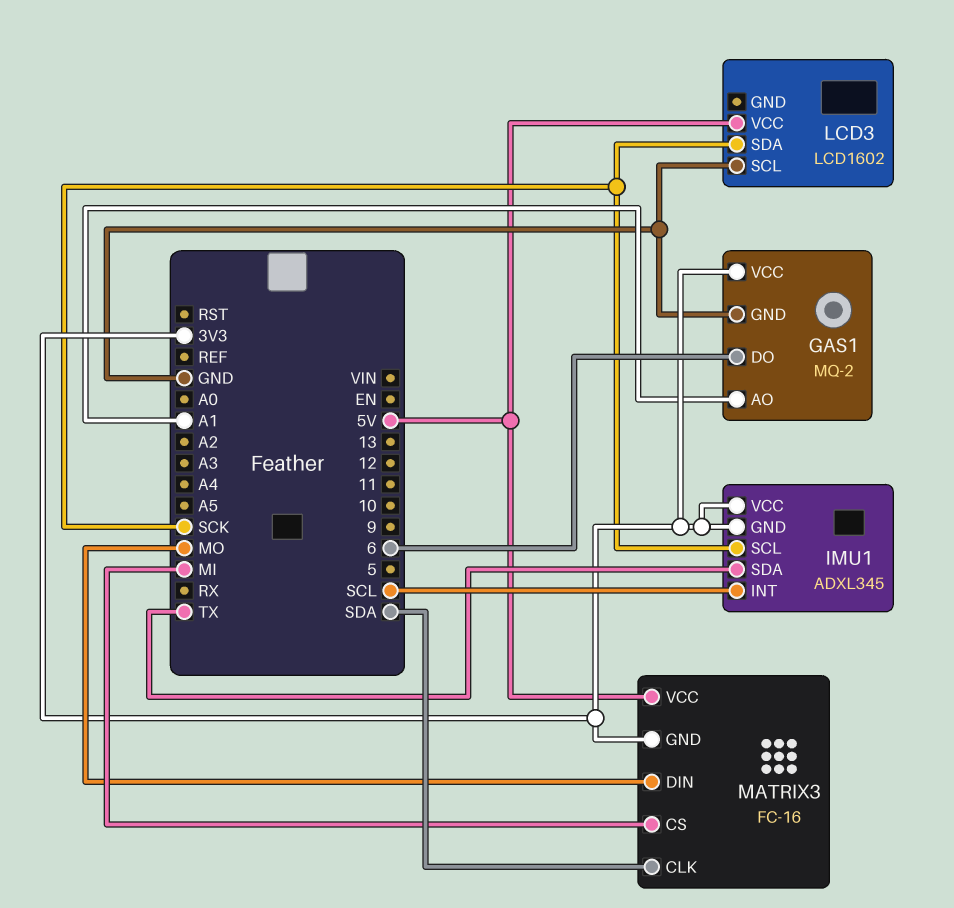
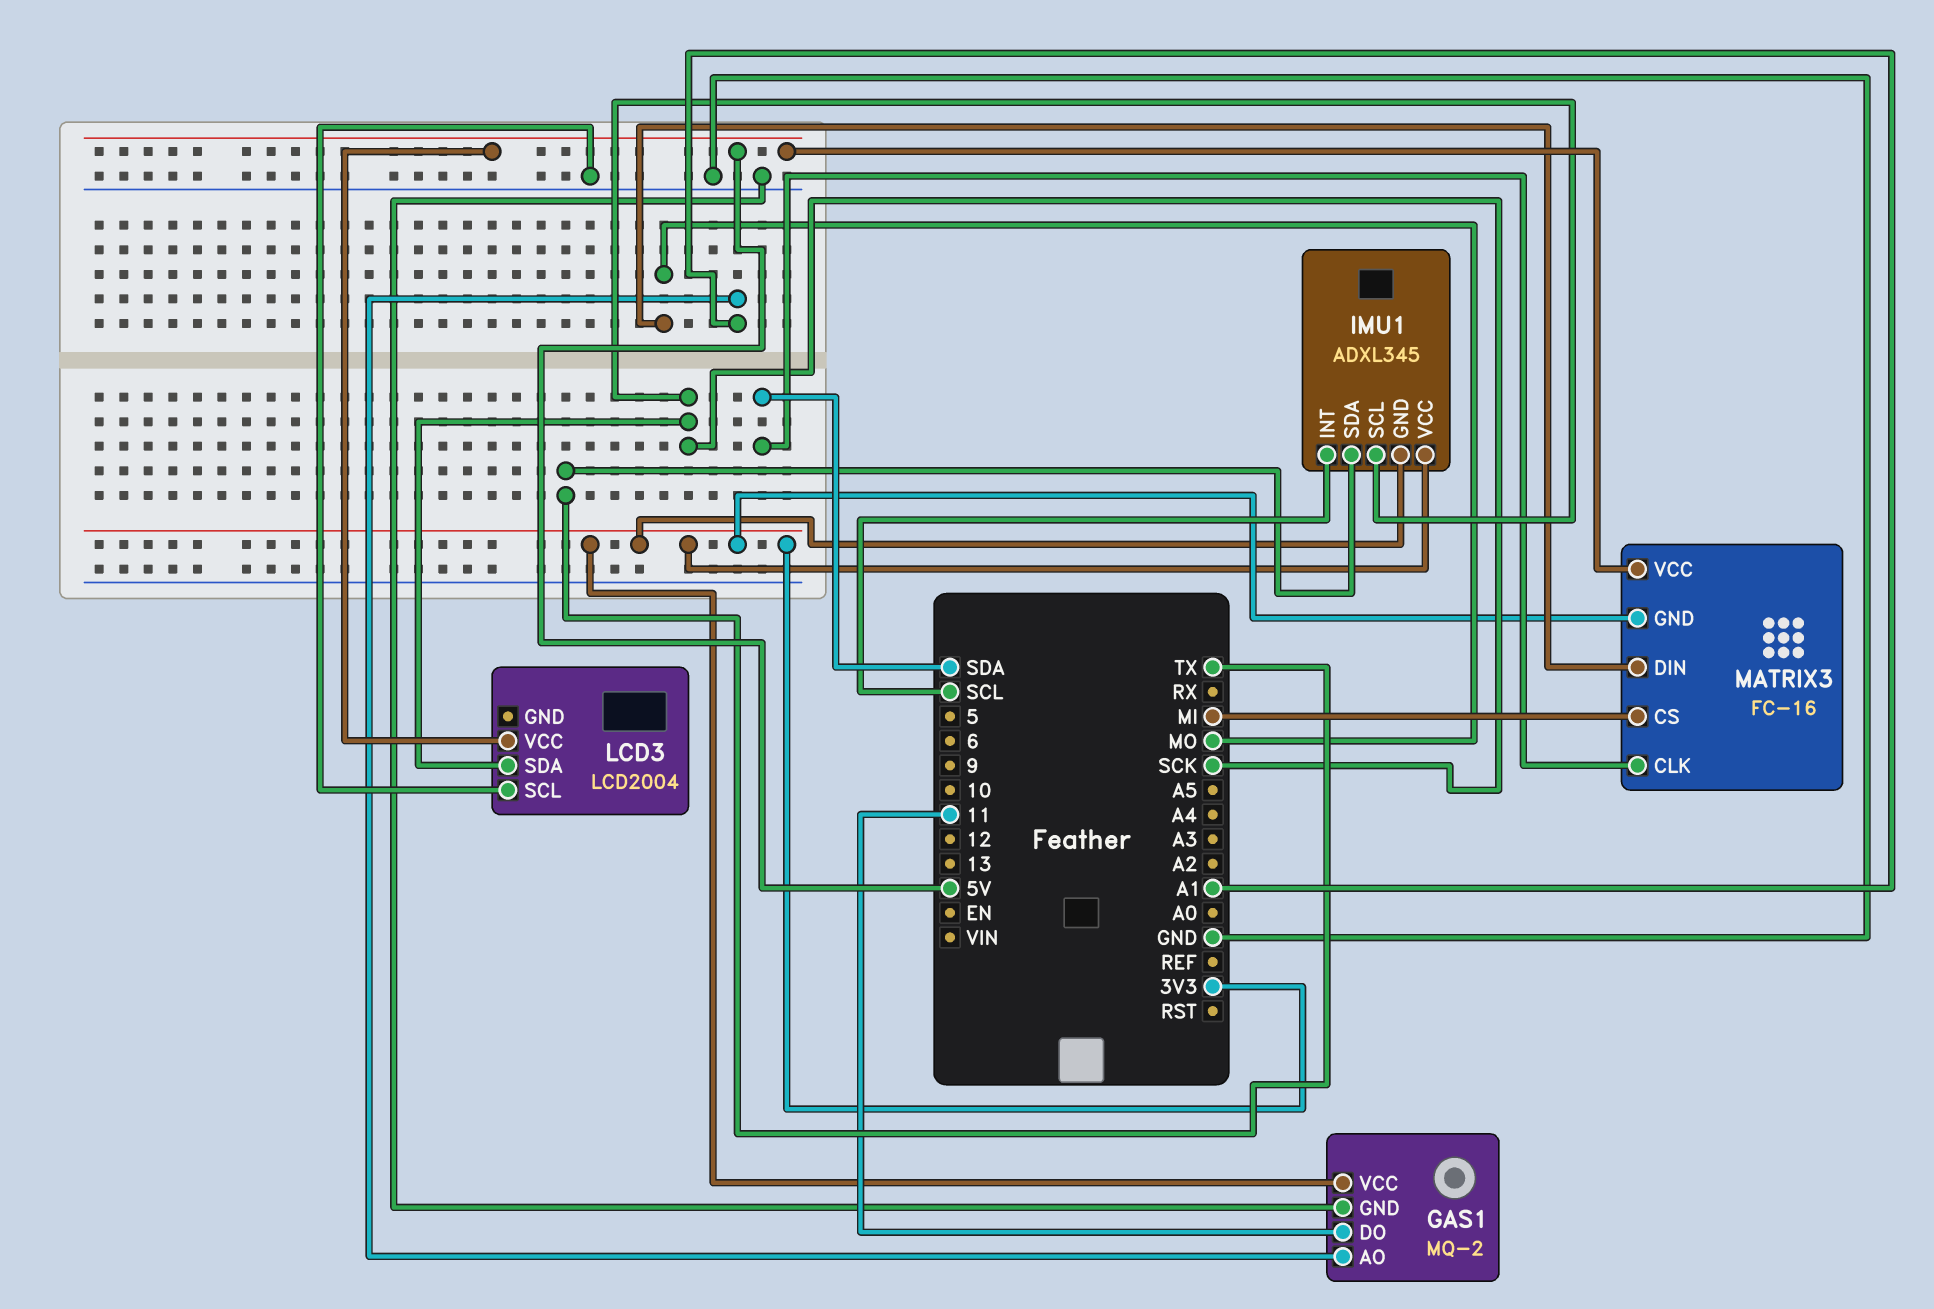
GAS1 pin DO: 6 -> 11
LCD3: LCD1602 -> LCD2004

